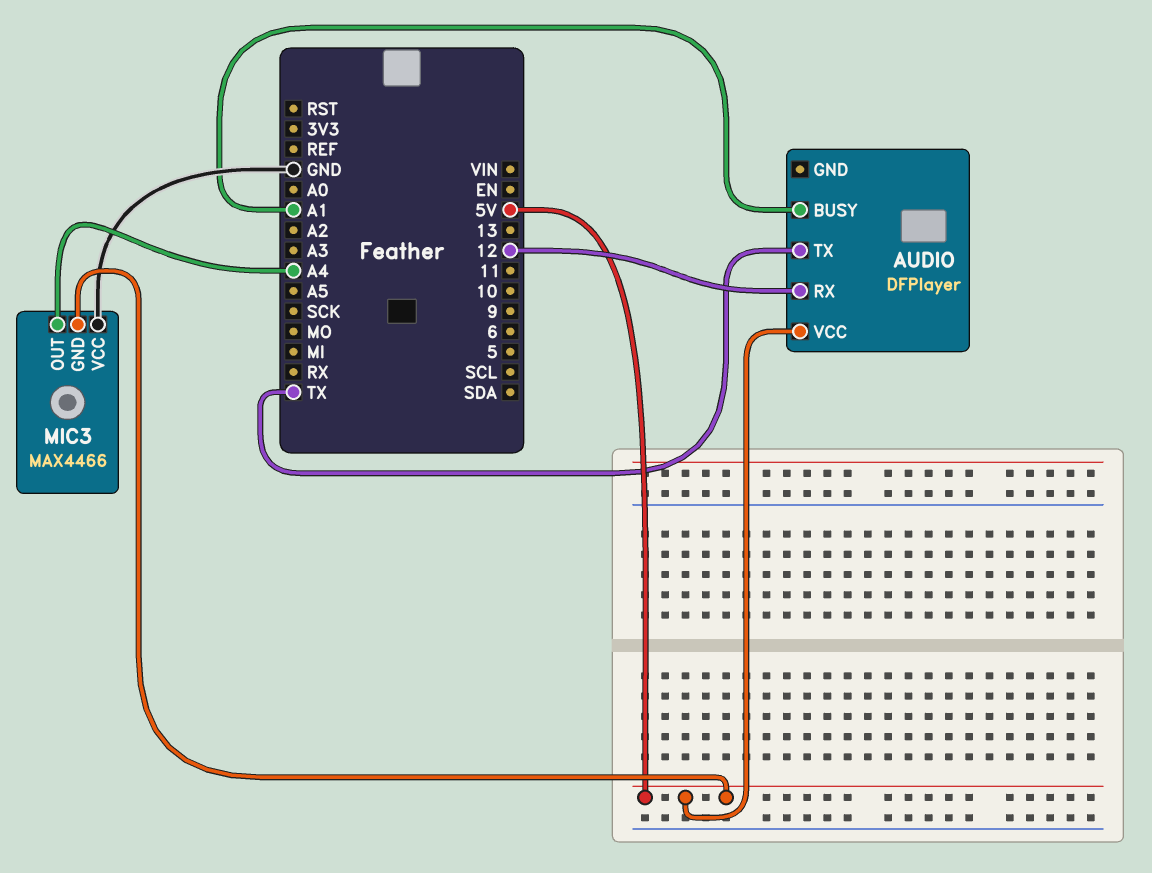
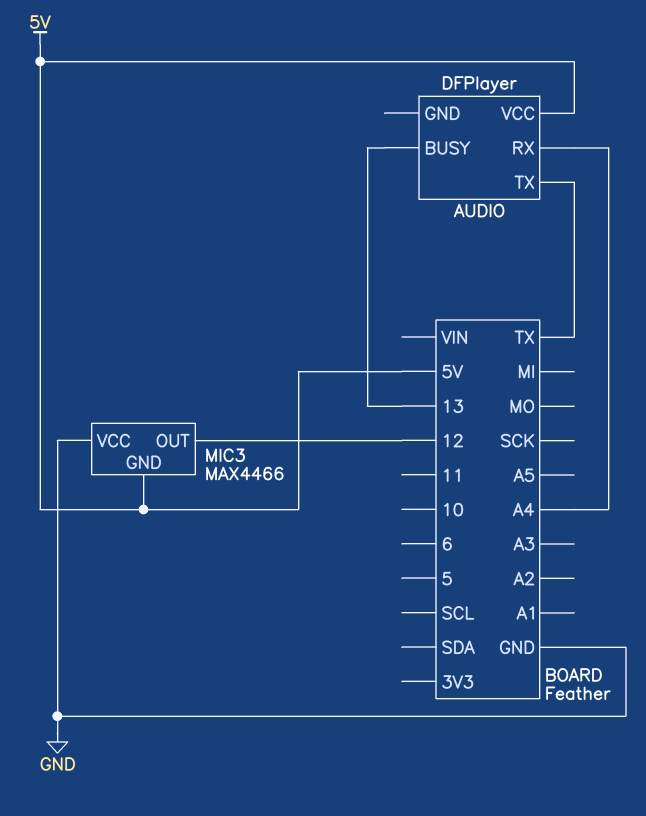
AUDIO pin BUSY: A1 -> 13
AUDIO pin RX: 12 -> A4
MIC3 pin OUT: A4 -> 12

